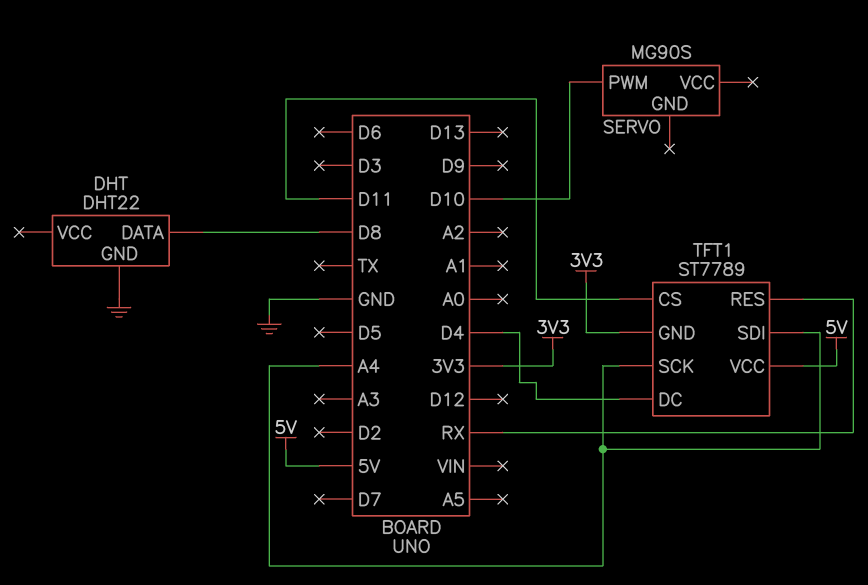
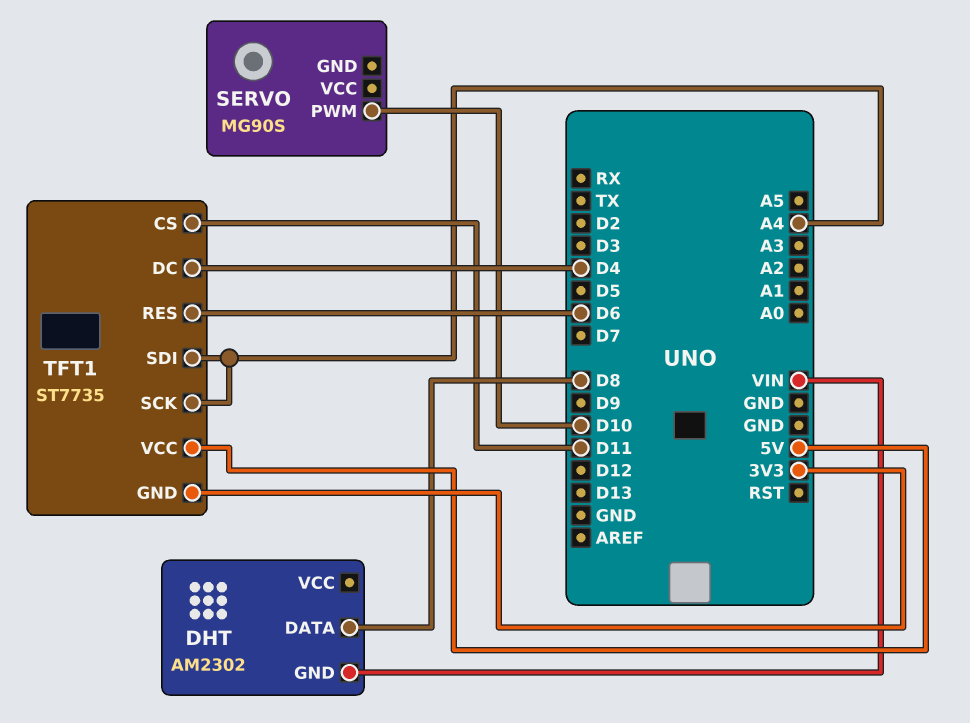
DHT: DHT22 -> AM2302
DHT pin GND: GND -> VIN
TFT1: ST7789 -> ST7735
TFT1 pin RES: RX -> D6

